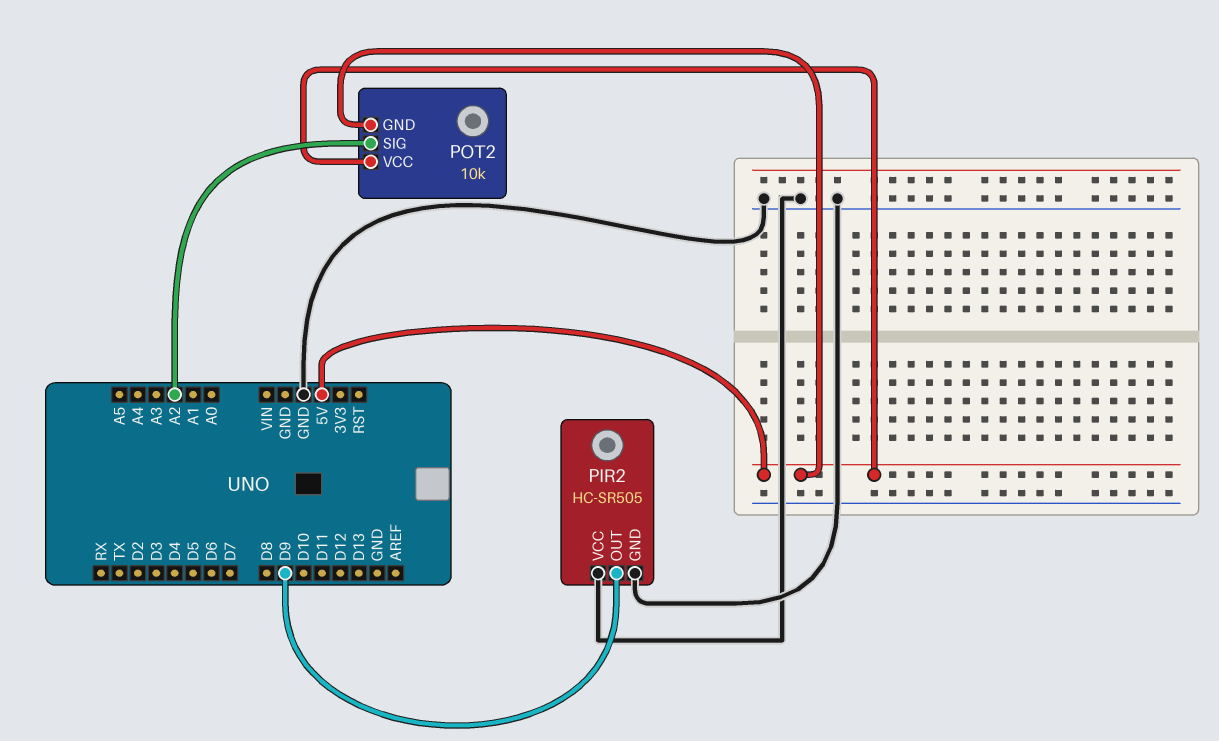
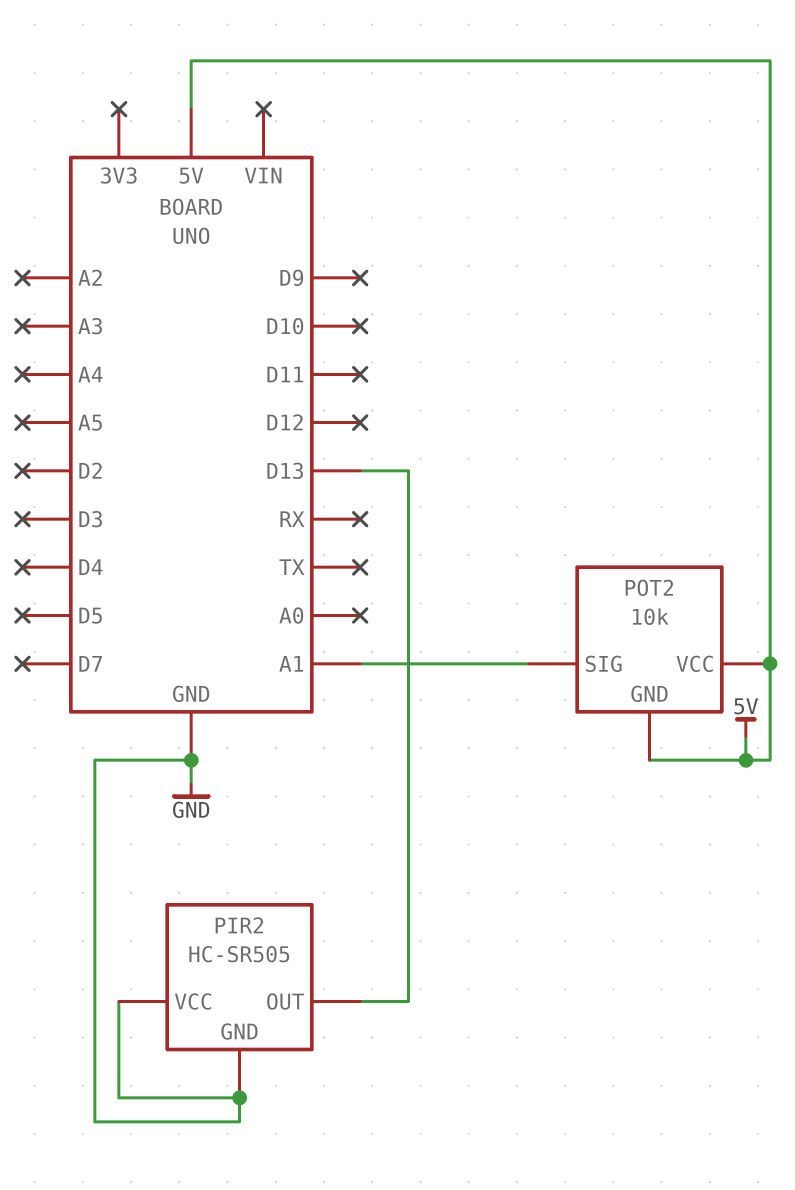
PIR2 pin OUT: D9 -> D13
POT2 pin SIG: A2 -> A1

